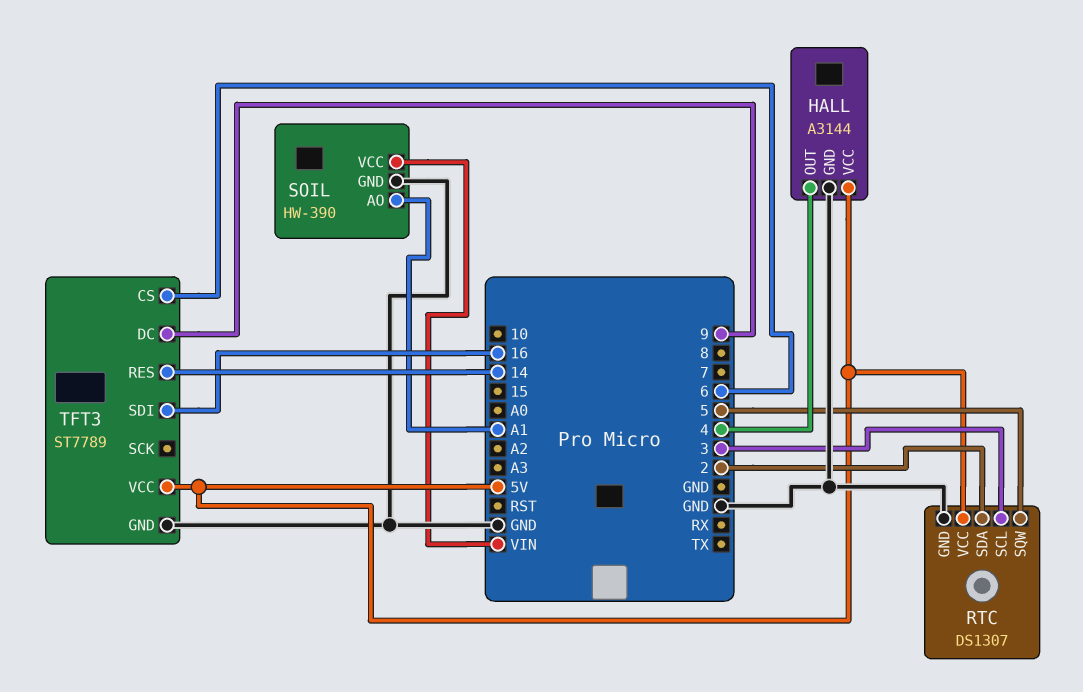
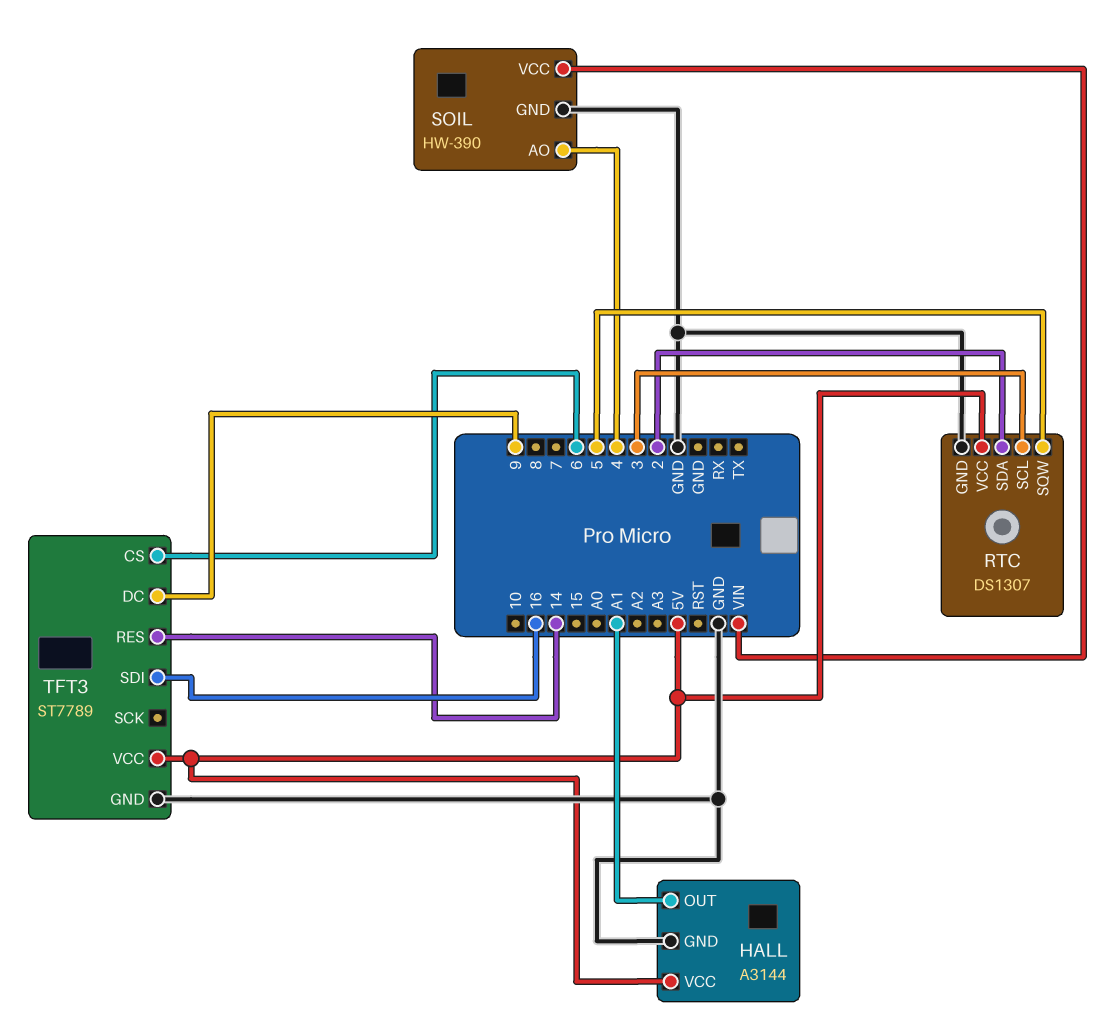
HALL pin OUT: 4 -> A1
SOIL pin AO: A1 -> 4

